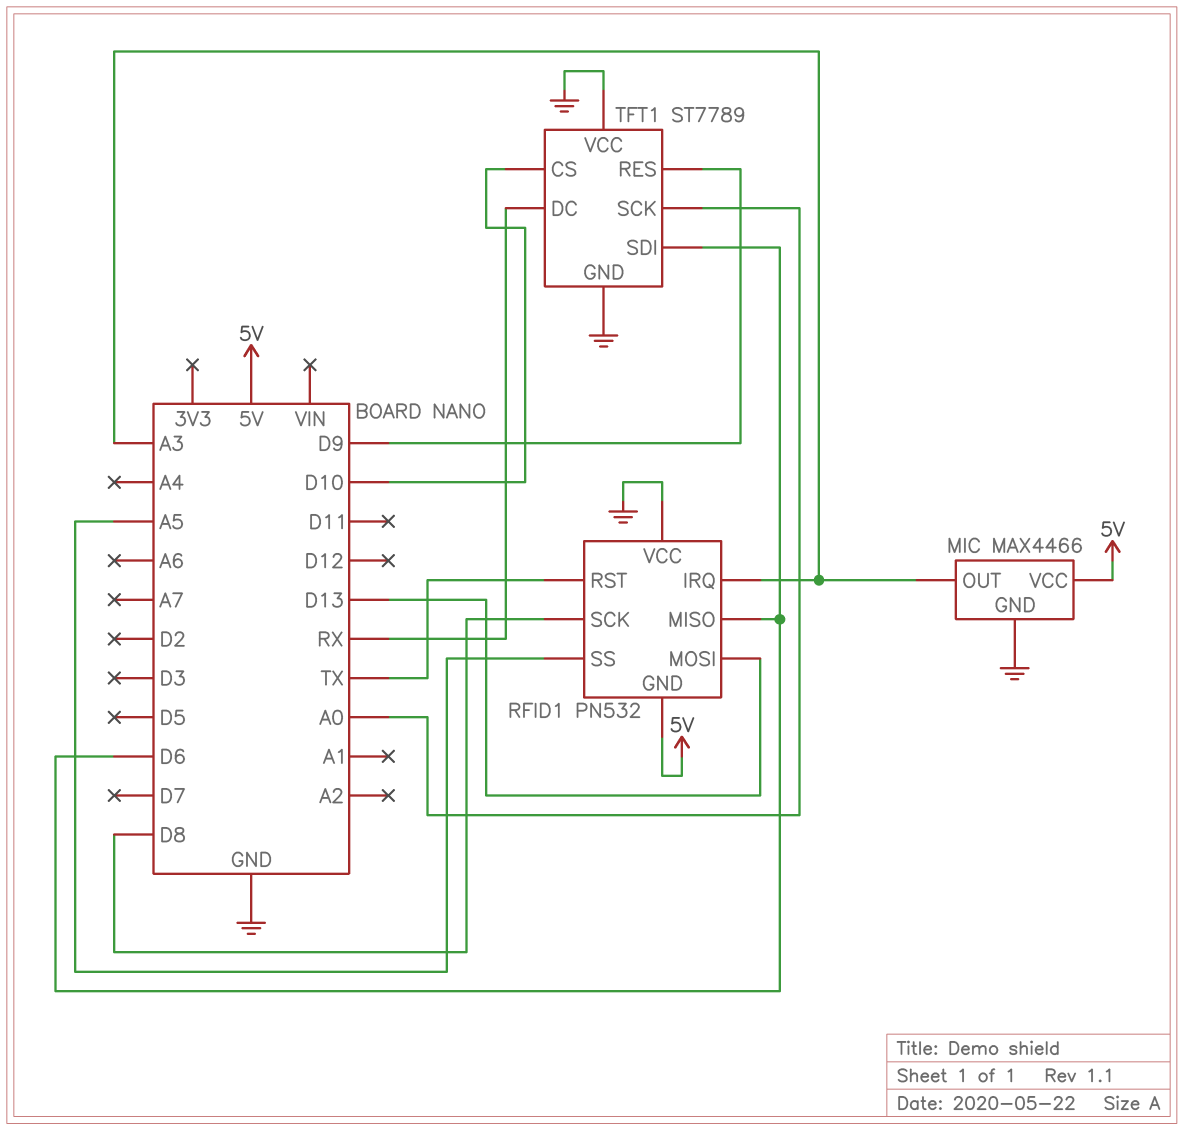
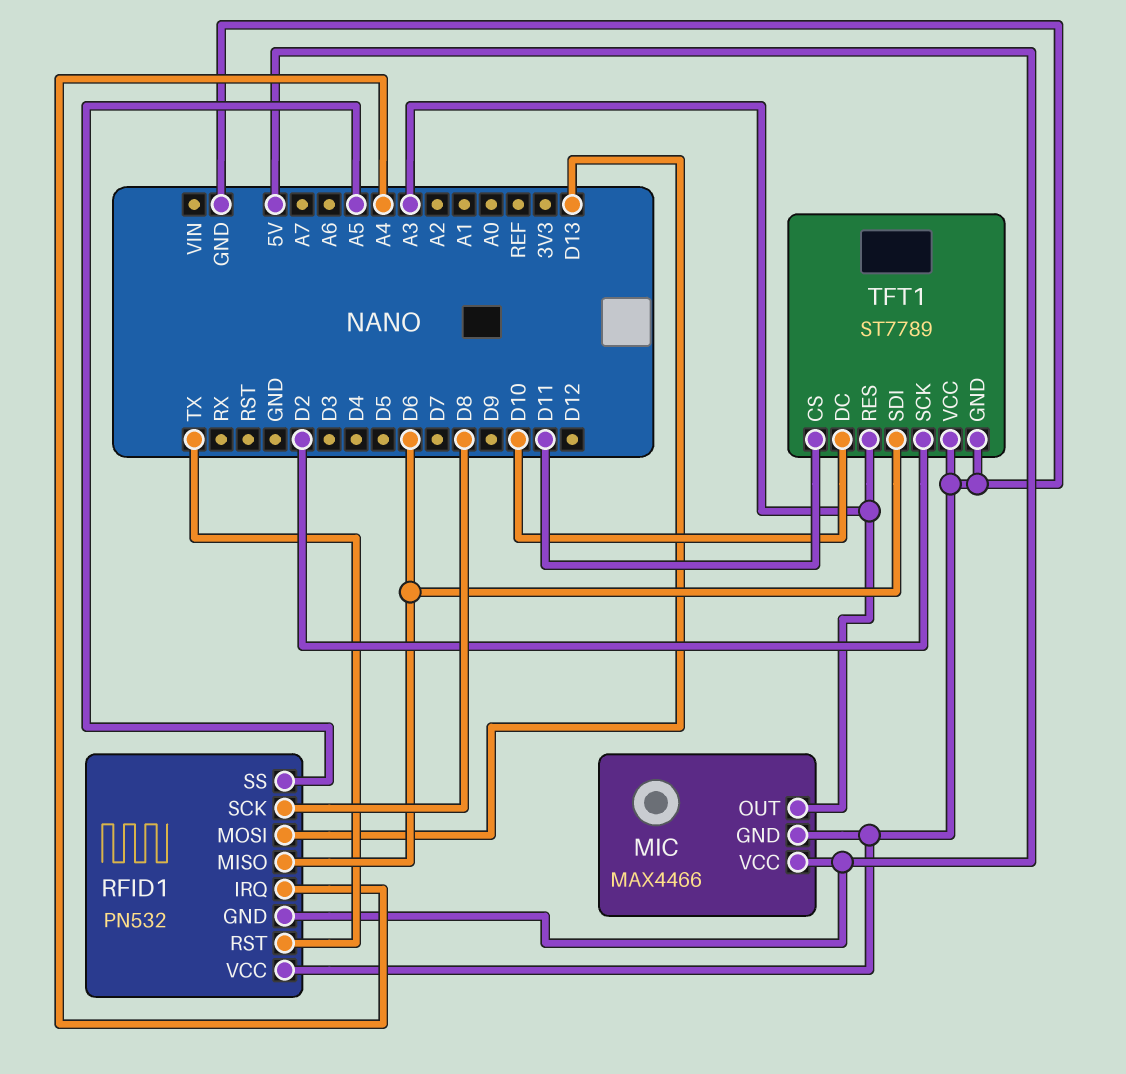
RFID1 pin IRQ: A3 -> A4
TFT1 pin CS: D10 -> D11
TFT1 pin DC: RX -> D10
TFT1 pin RES: D9 -> A3
TFT1 pin SCK: A0 -> D2

